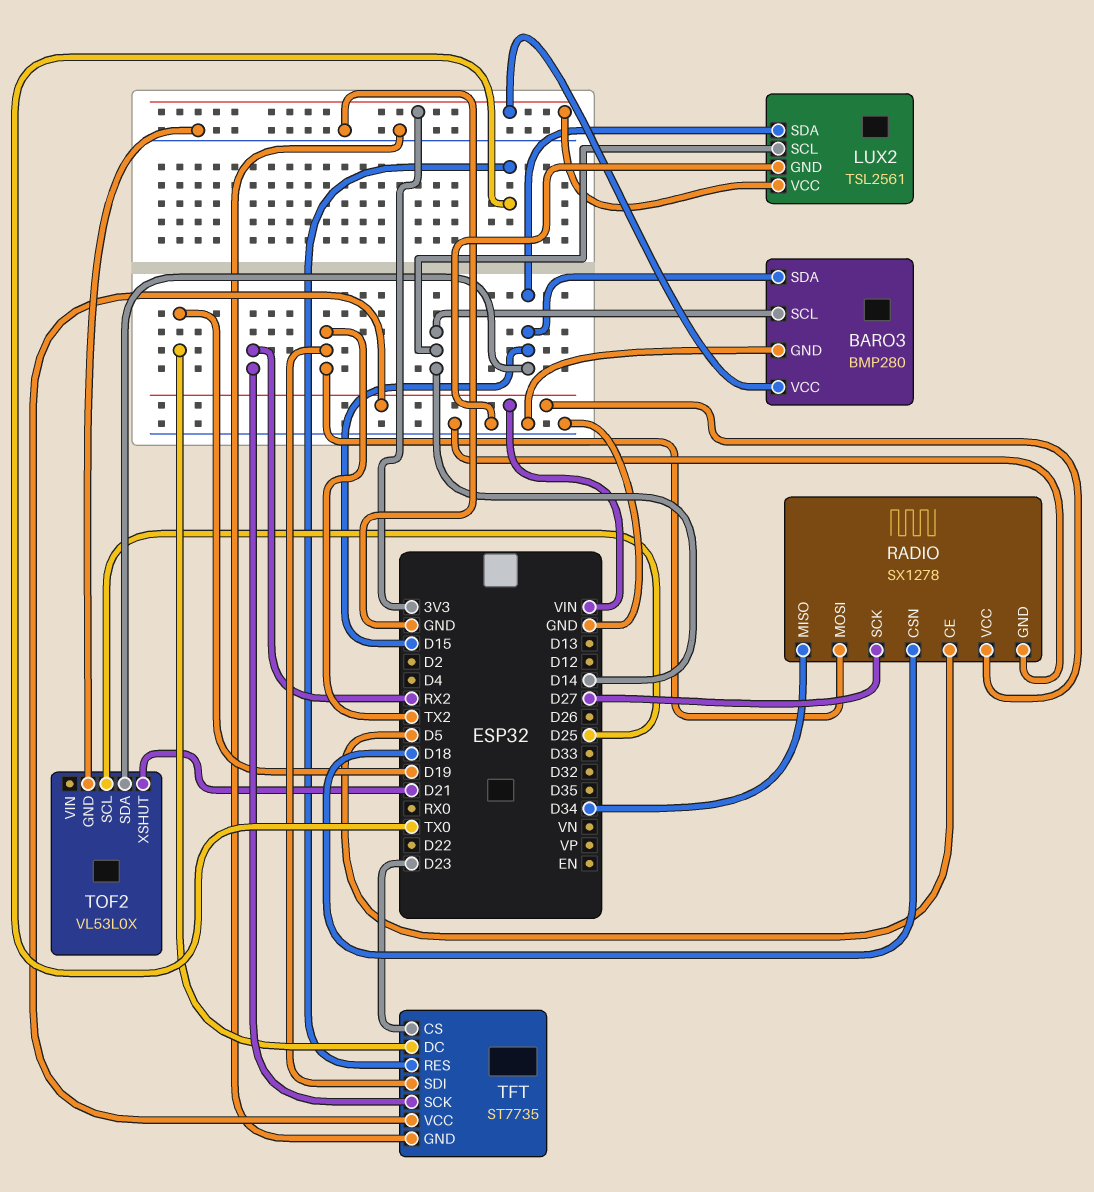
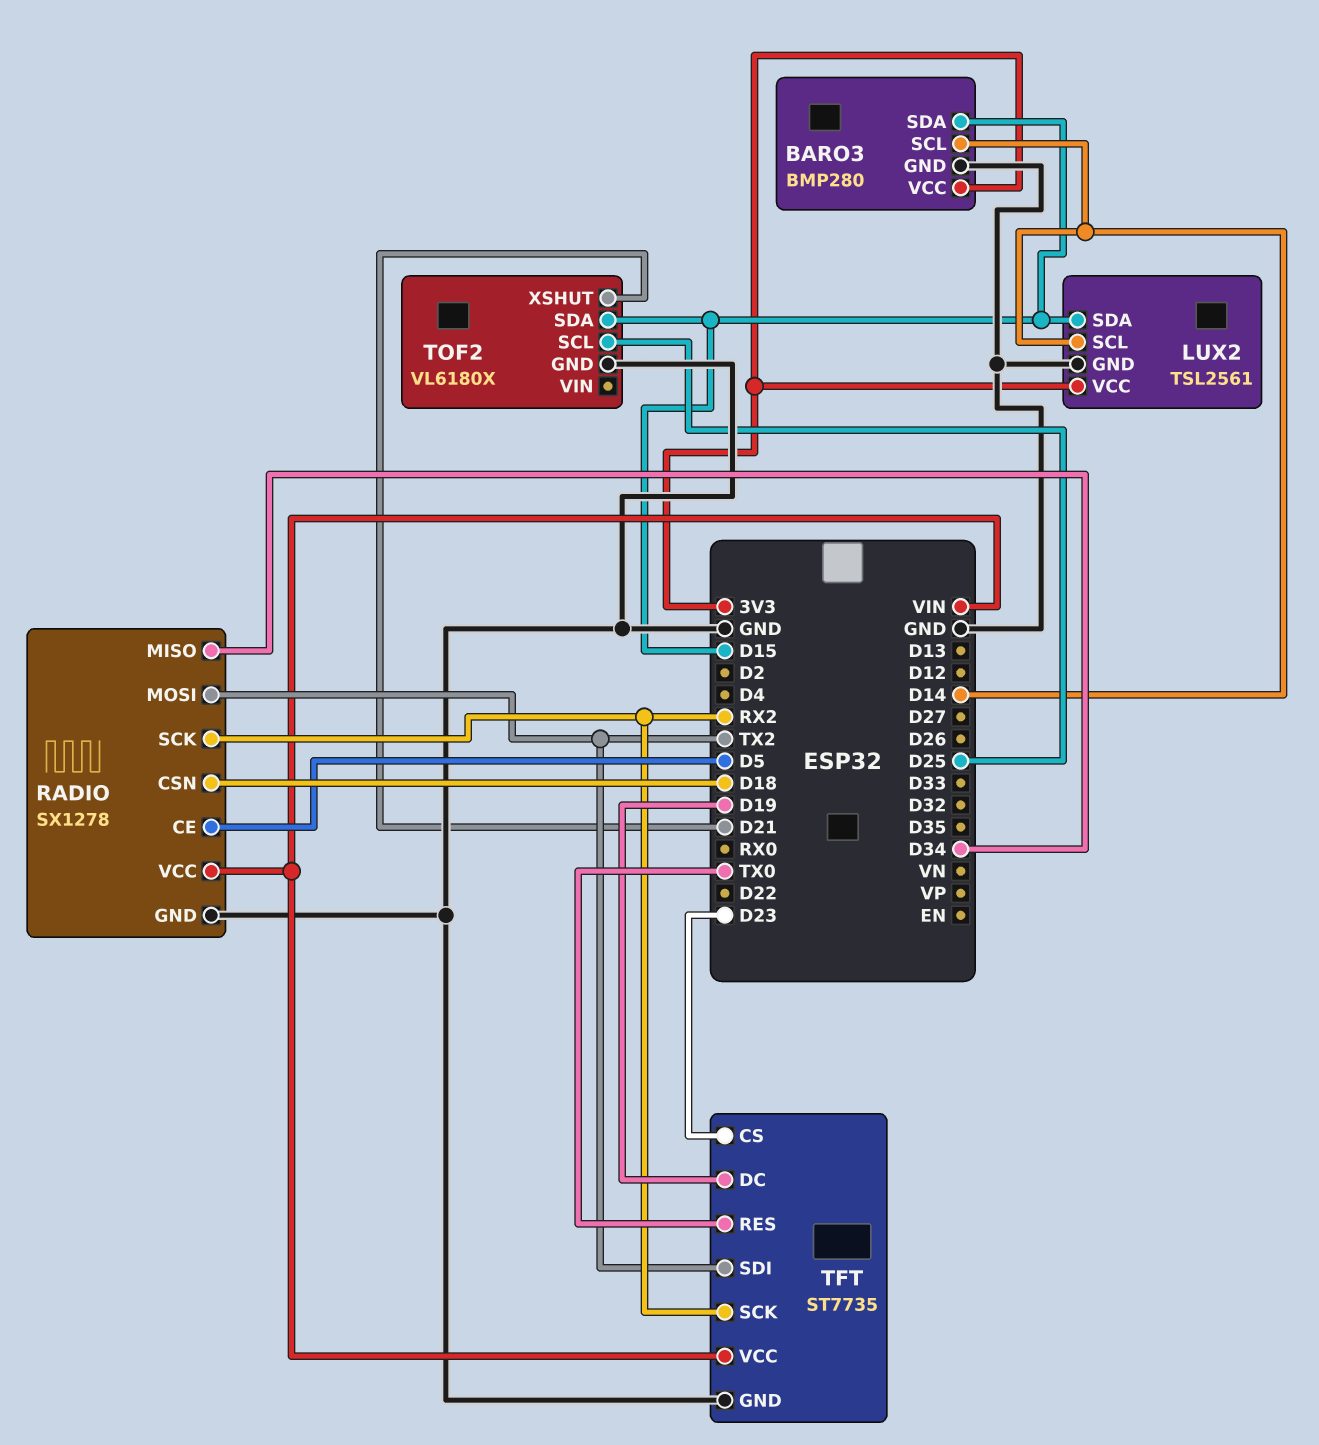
RADIO pin SCK: D27 -> RX2
TOF2: VL53L0X -> VL6180X

